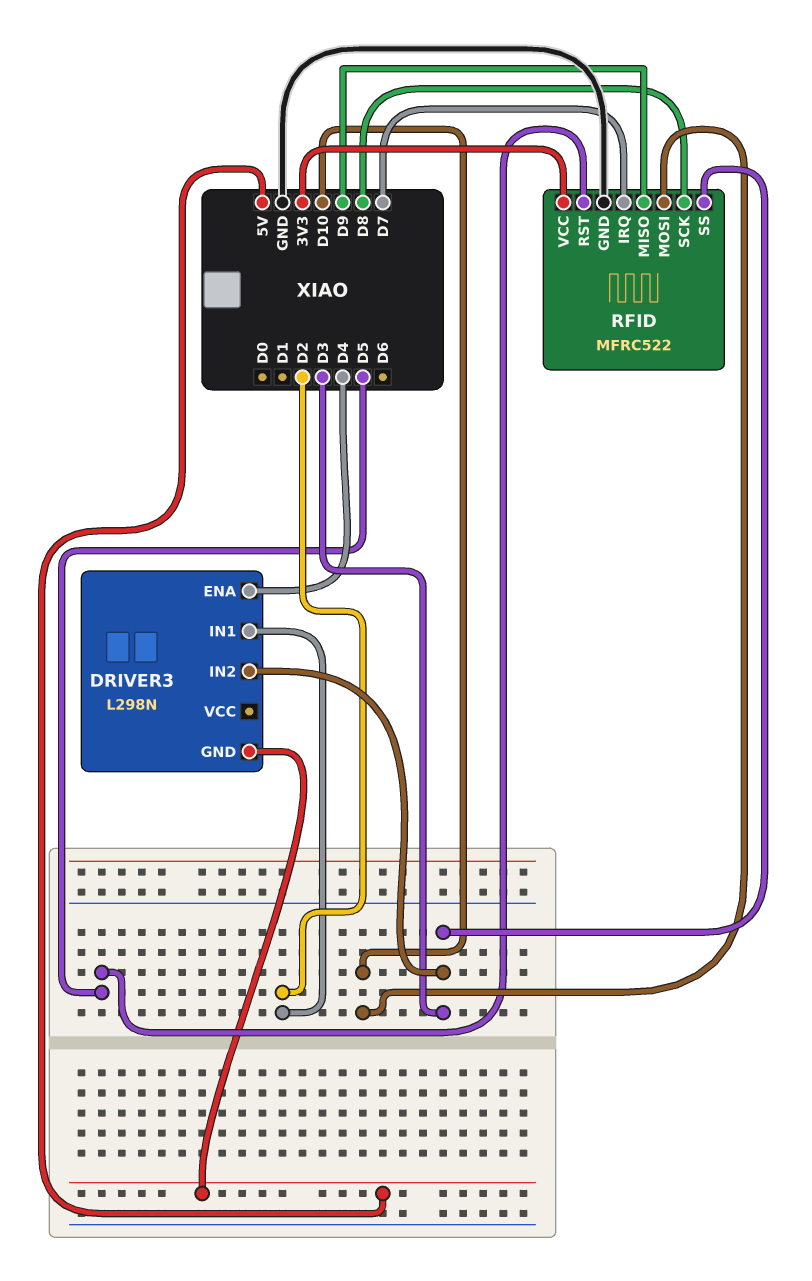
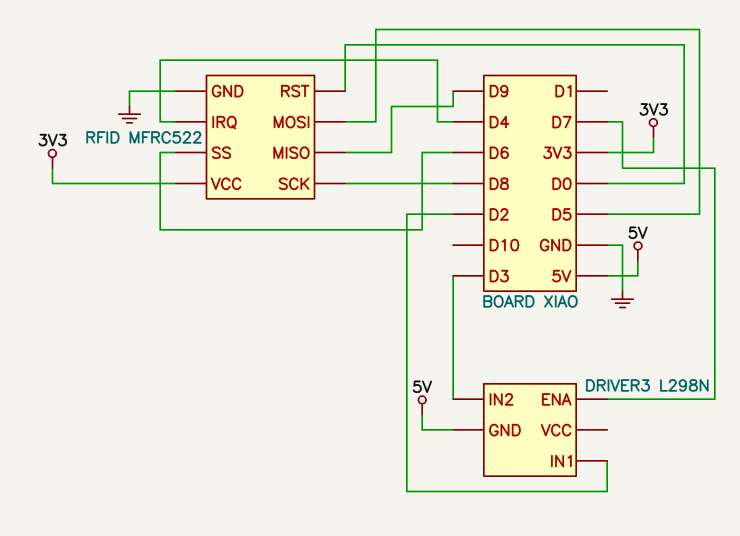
DRIVER3 pin ENA: D4 -> D7
RFID pin IRQ: D7 -> D4
RFID pin MOSI: D10 -> D5
RFID pin RST: D5 -> D0
RFID pin SS: D3 -> D6

